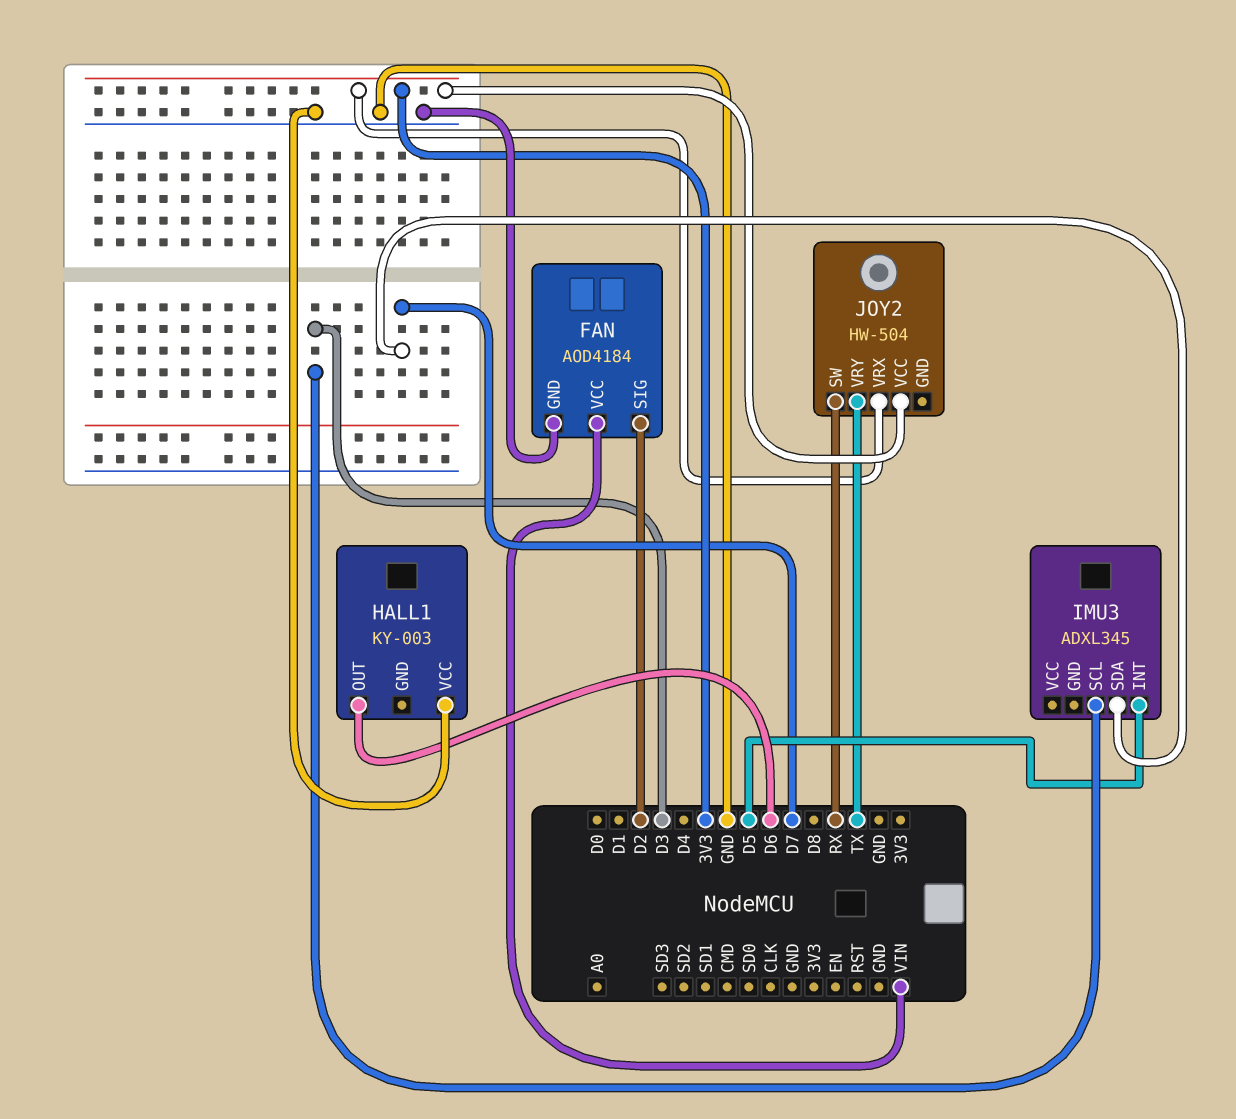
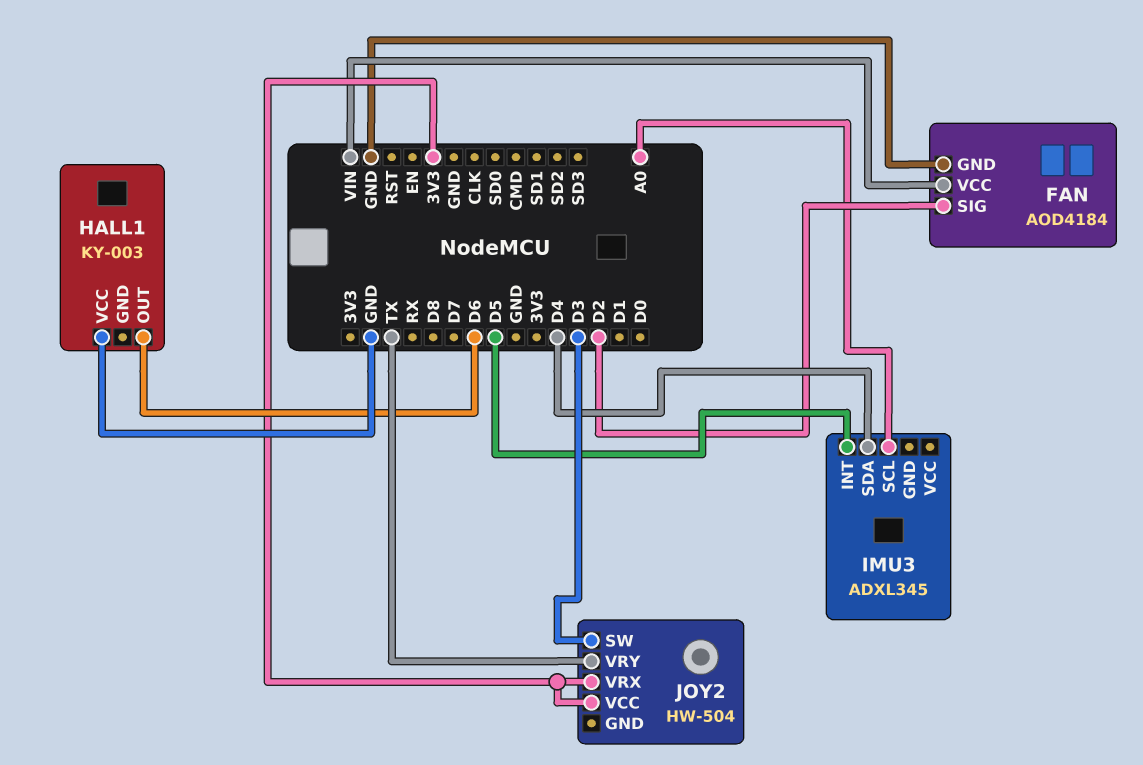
IMU3 pin SCL: D3 -> A0
IMU3 pin SDA: D7 -> D4
JOY2 pin SW: RX -> D3

